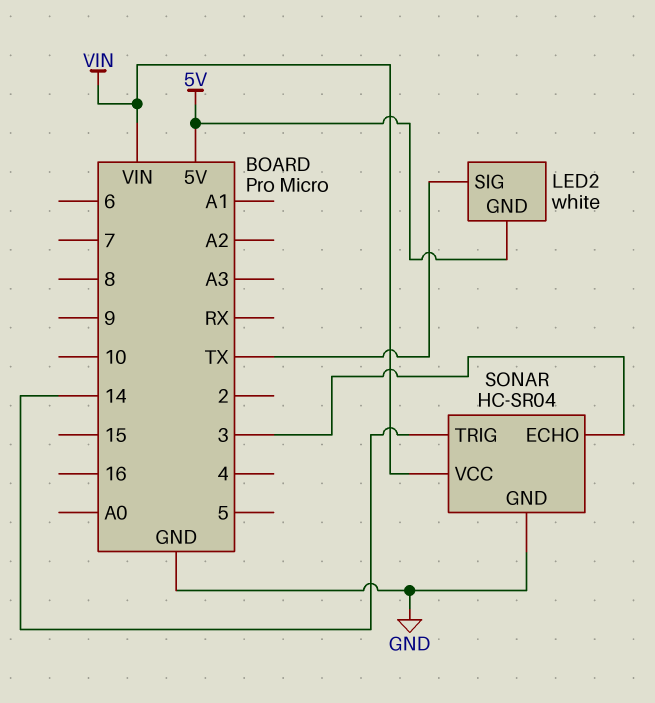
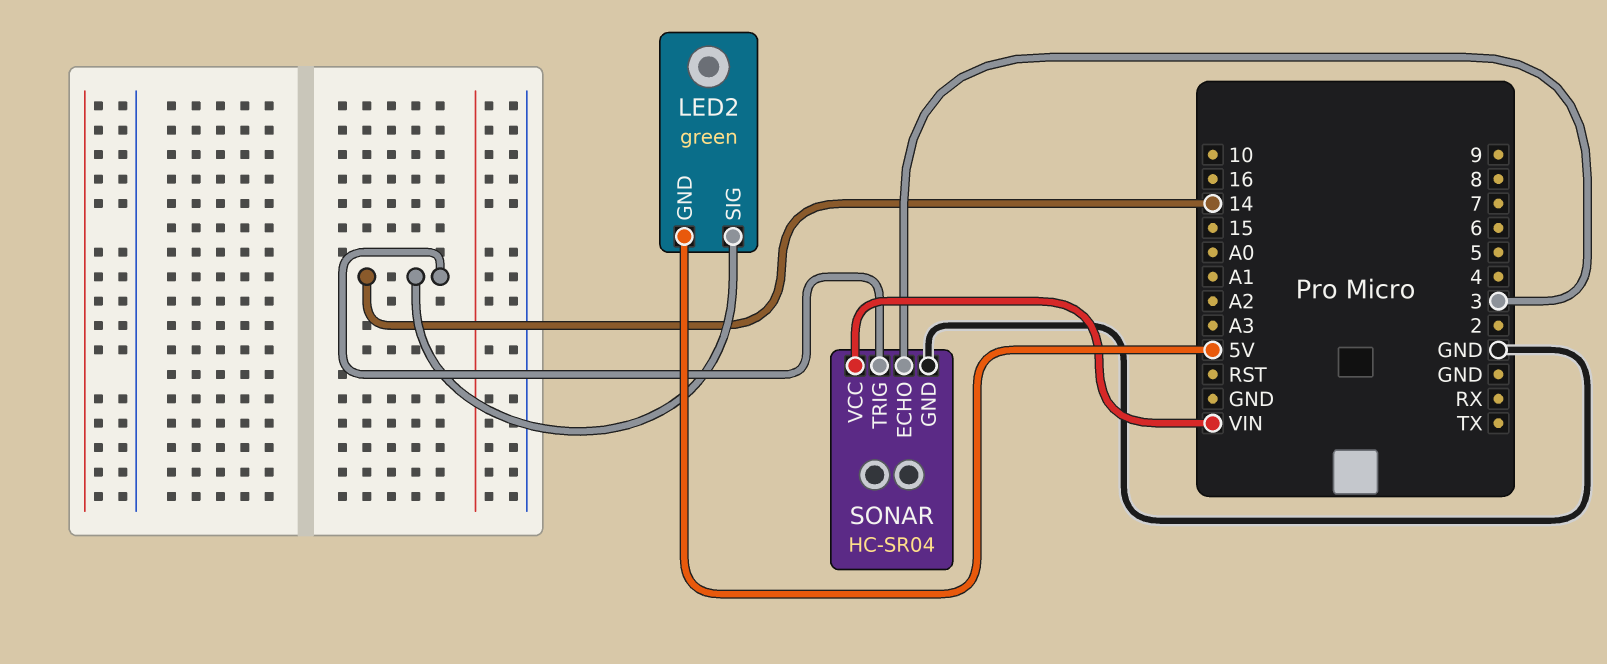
LED2: white -> green
LED2 pin SIG: TX -> 14

